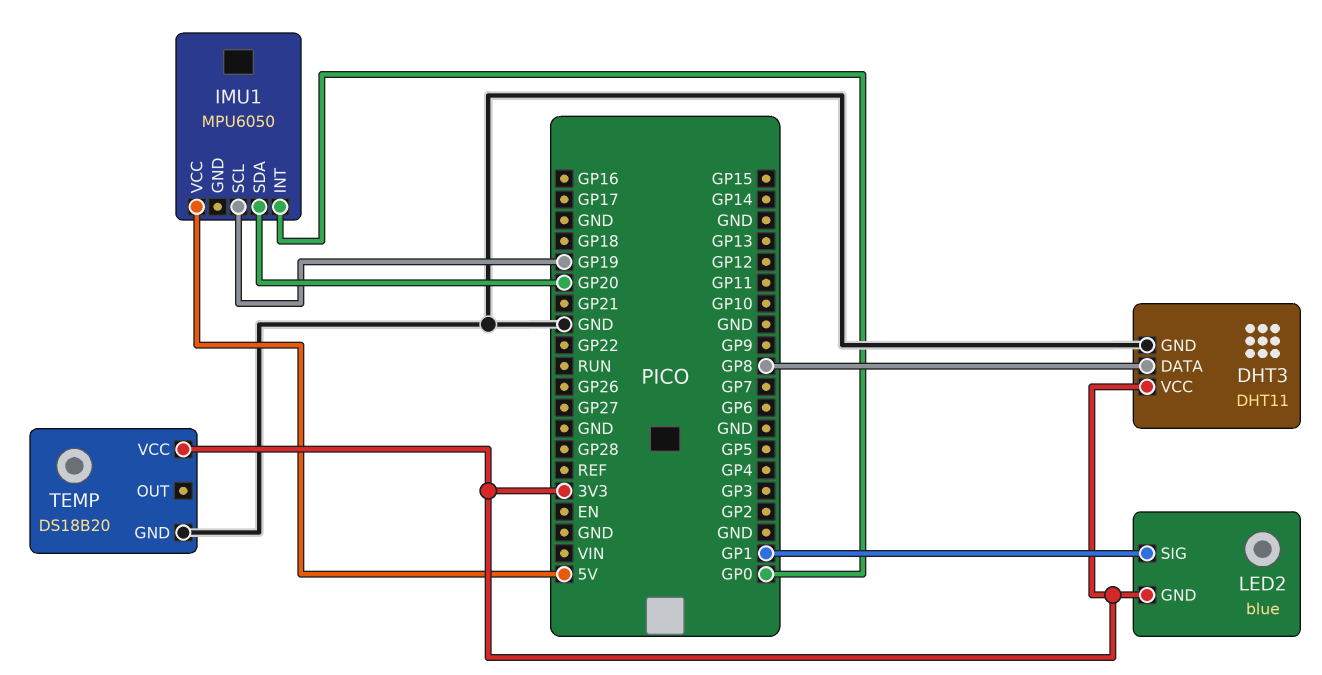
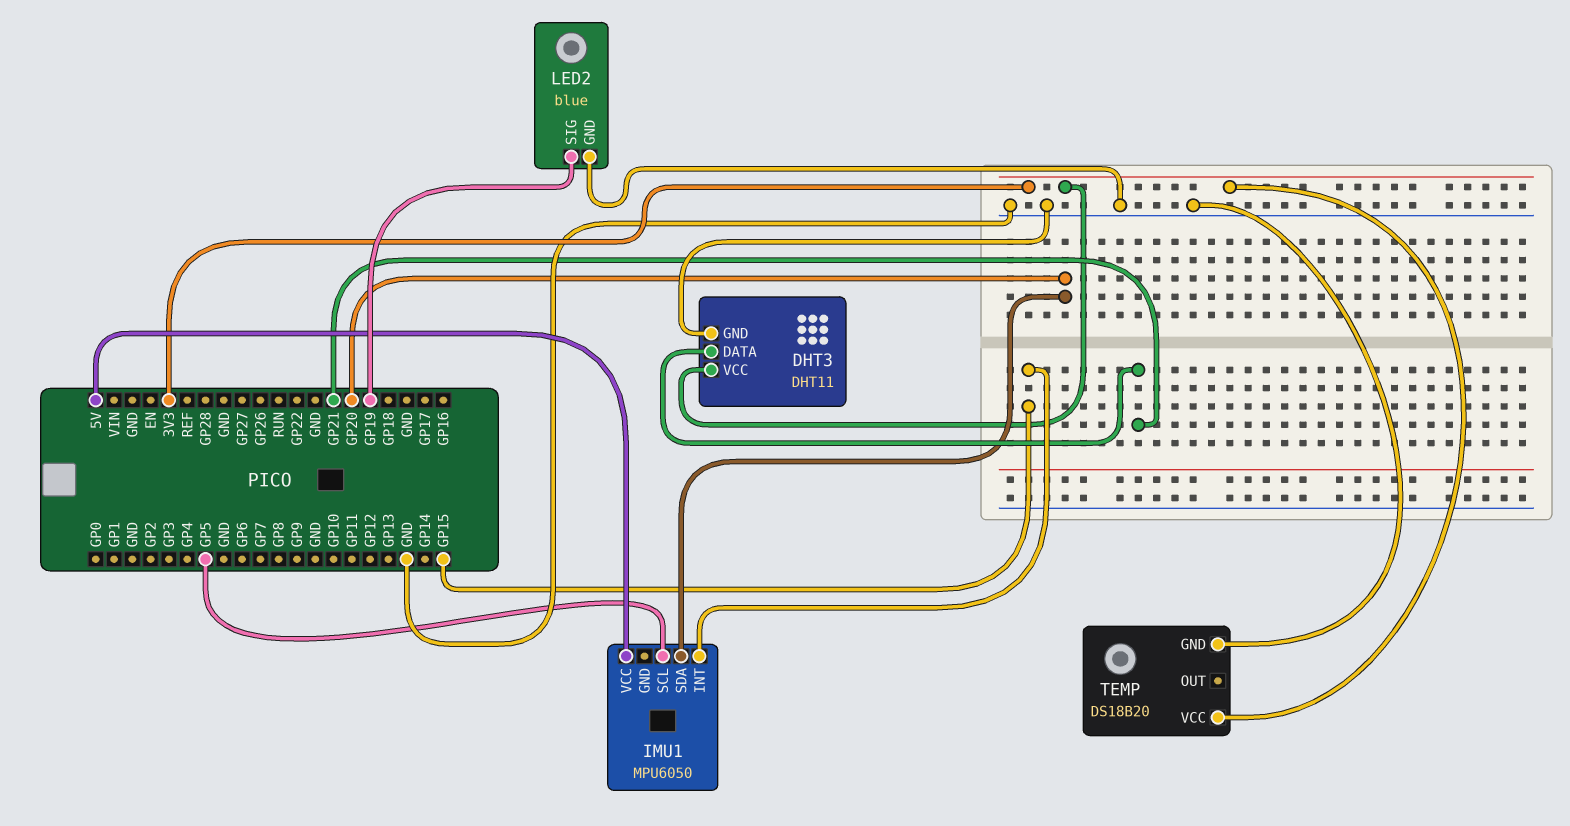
DHT3 pin DATA: GP8 -> GP21
IMU1 pin INT: GP0 -> GP15
IMU1 pin SCL: GP19 -> GP5
LED2 pin GND: 3V3 -> GND
LED2 pin SIG: GP1 -> GP19

